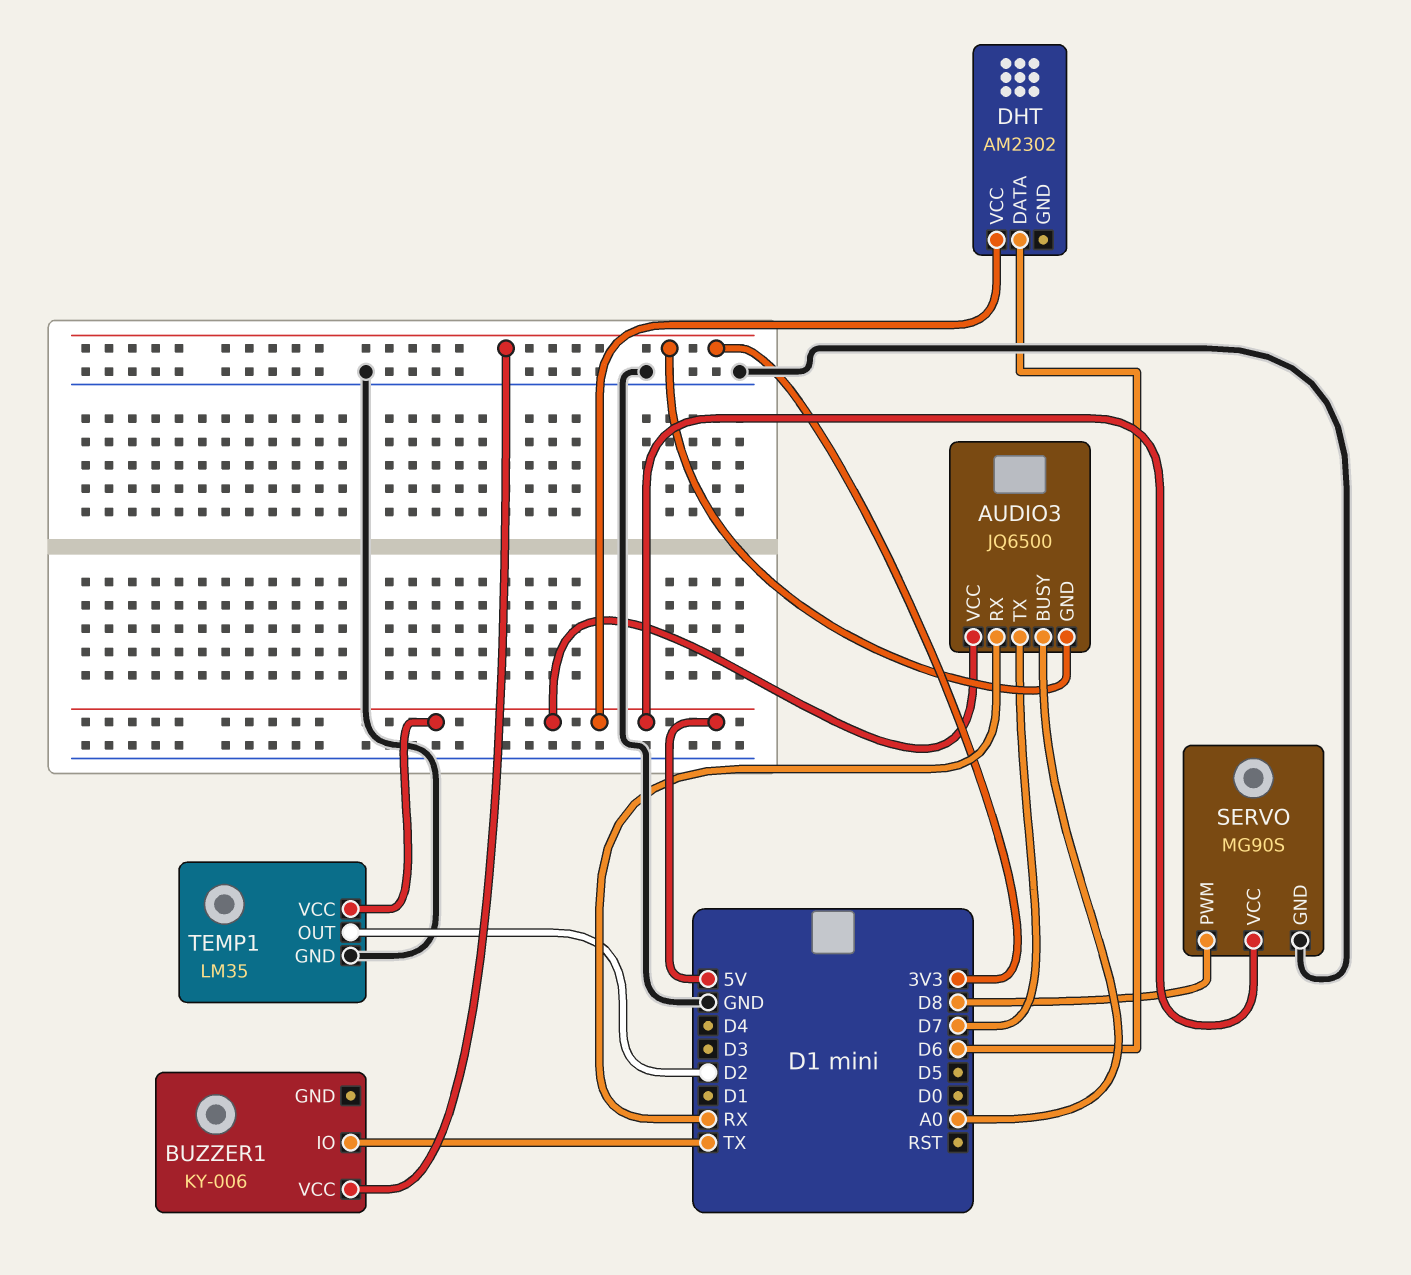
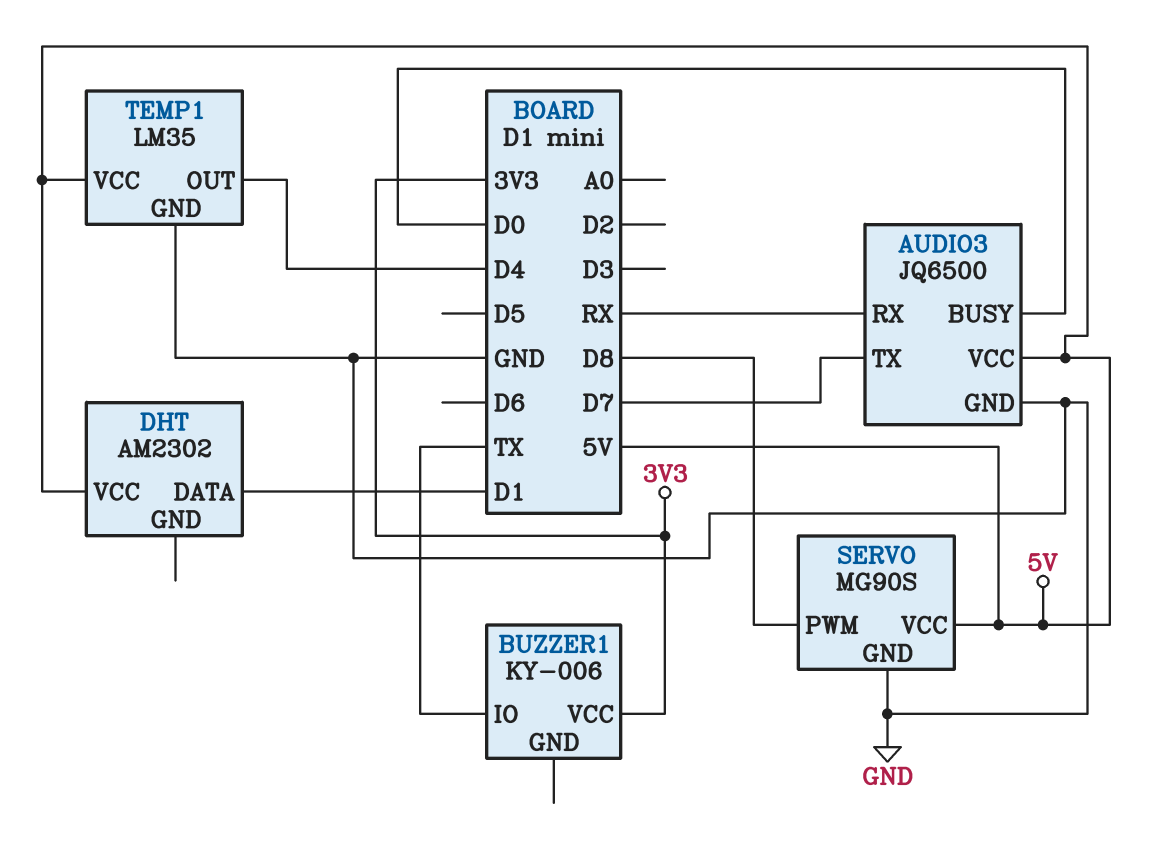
AUDIO3 pin BUSY: A0 -> D0
AUDIO3 pin GND: 3V3 -> GND
DHT pin DATA: D6 -> D1
TEMP1 pin OUT: D2 -> D4

